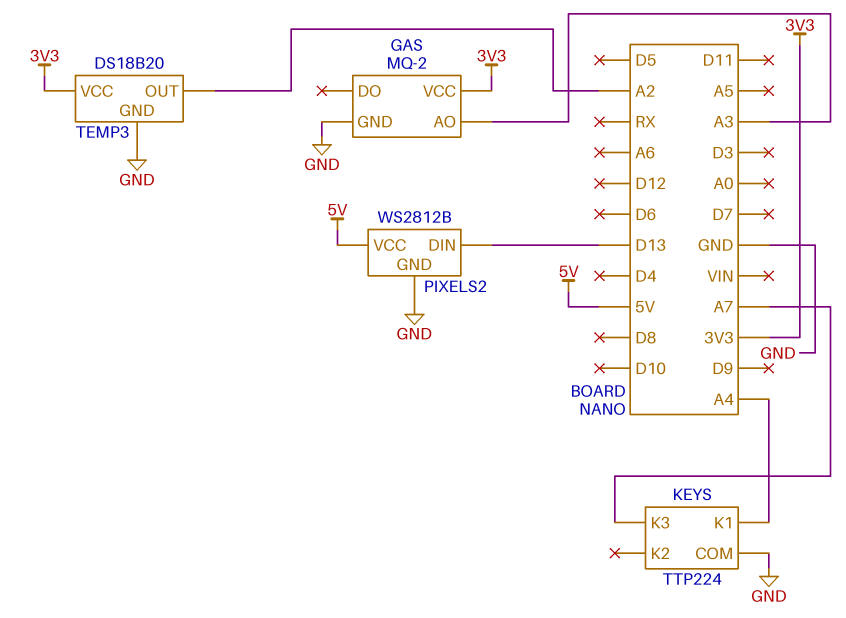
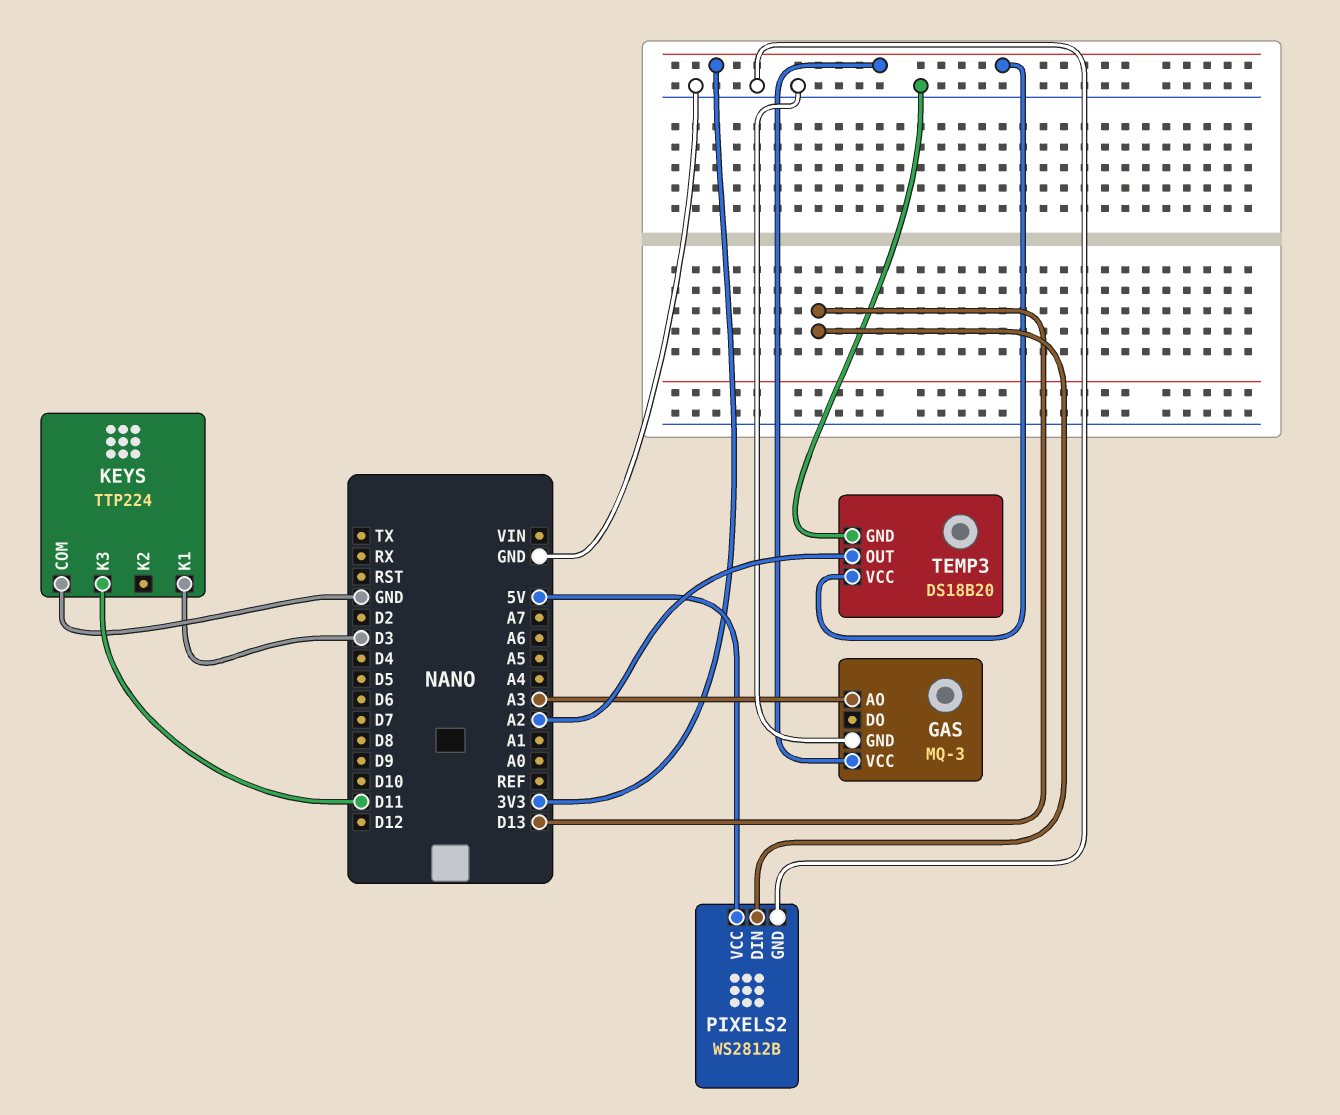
GAS: MQ-2 -> MQ-3
KEYS pin K1: A4 -> D3
KEYS pin K3: A7 -> D11

